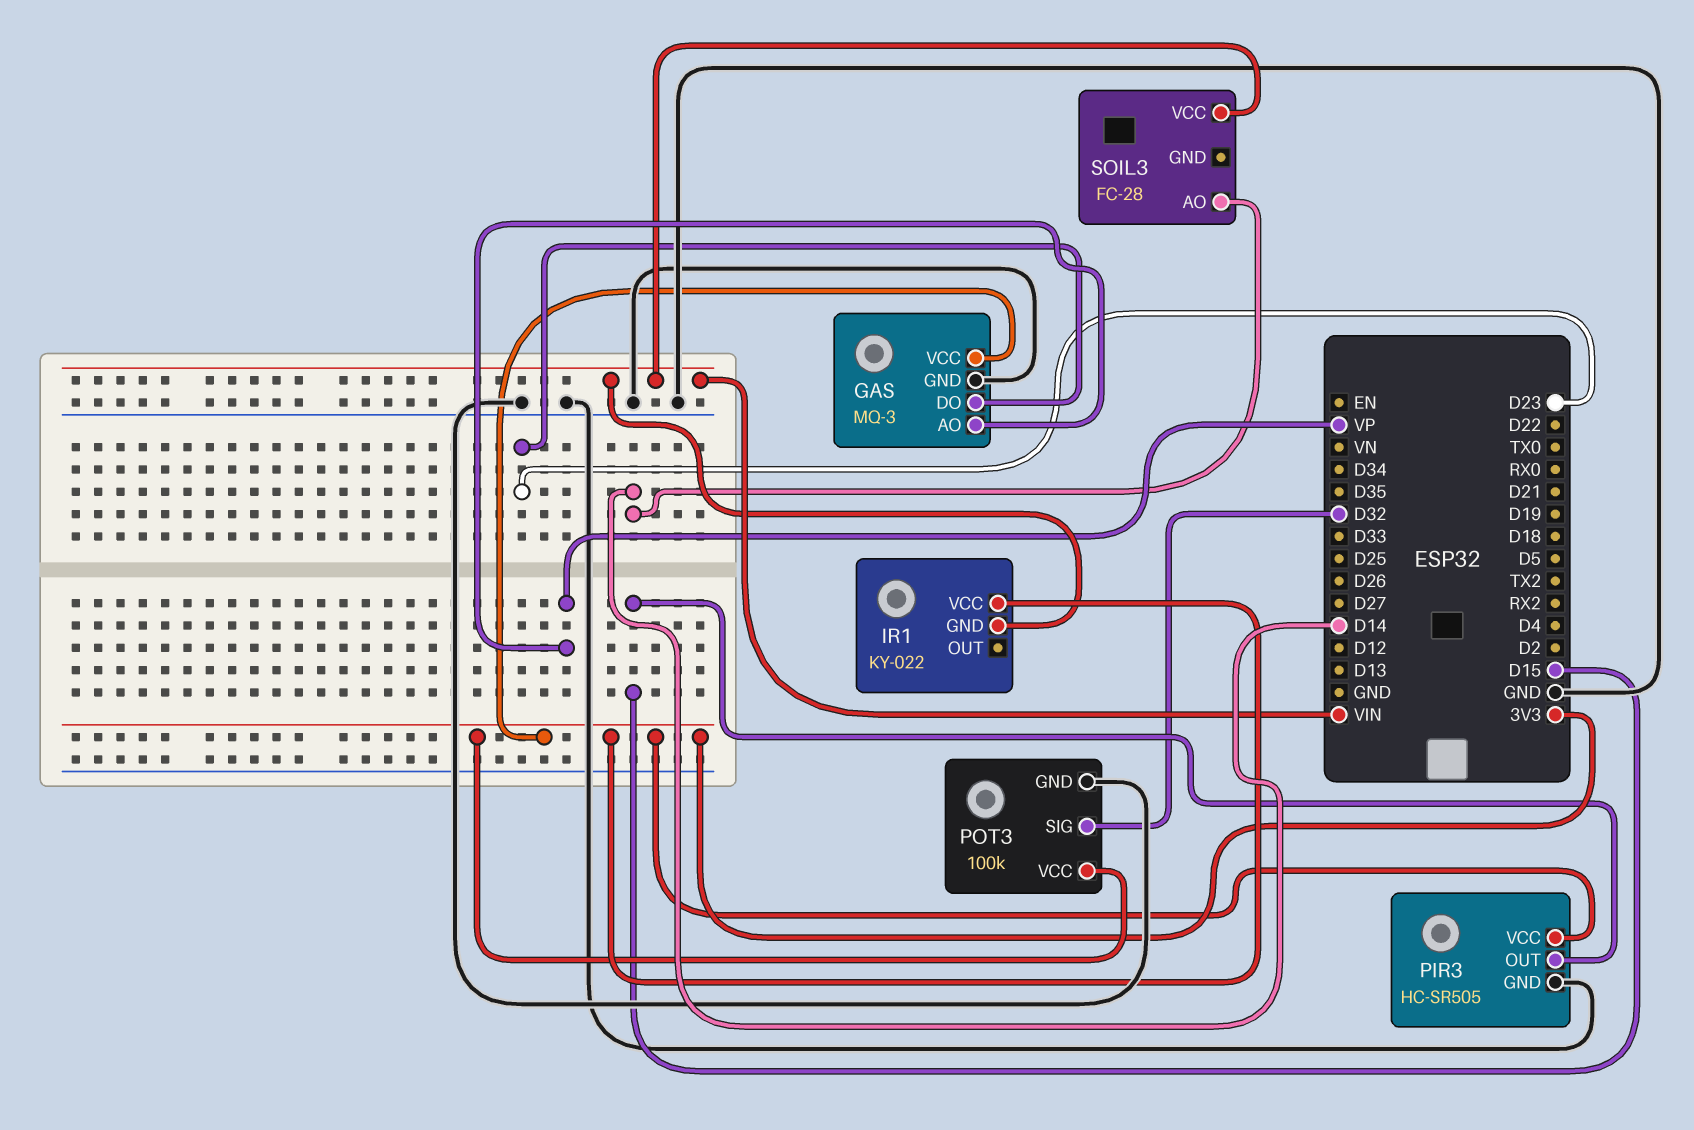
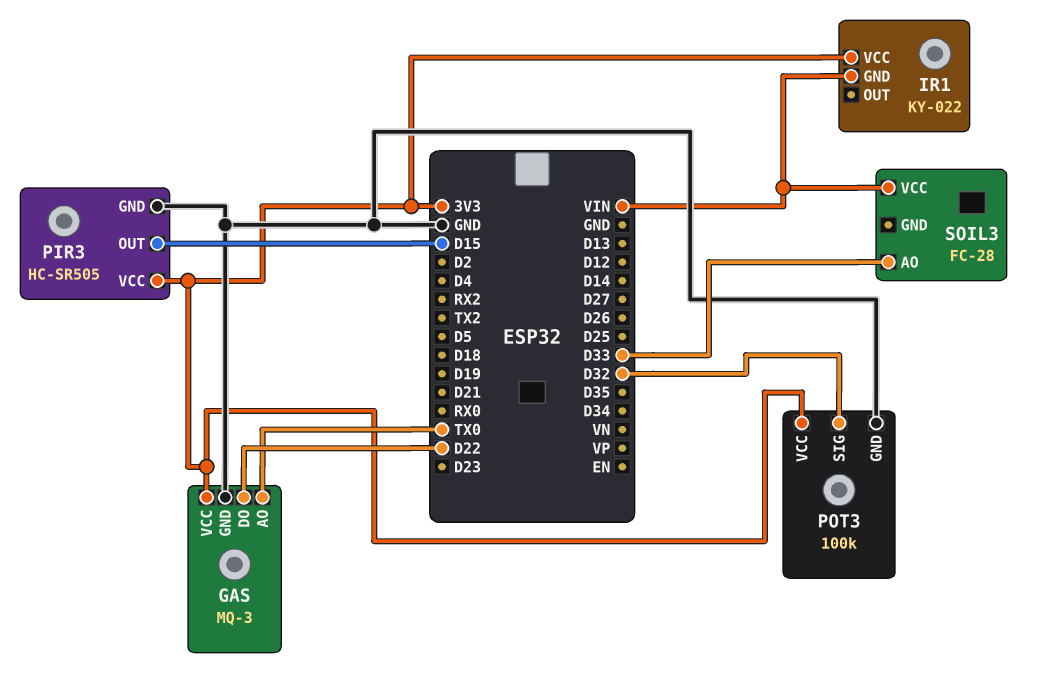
GAS pin AO: VP -> TX0
GAS pin DO: D23 -> D22
SOIL3 pin AO: D14 -> D33

